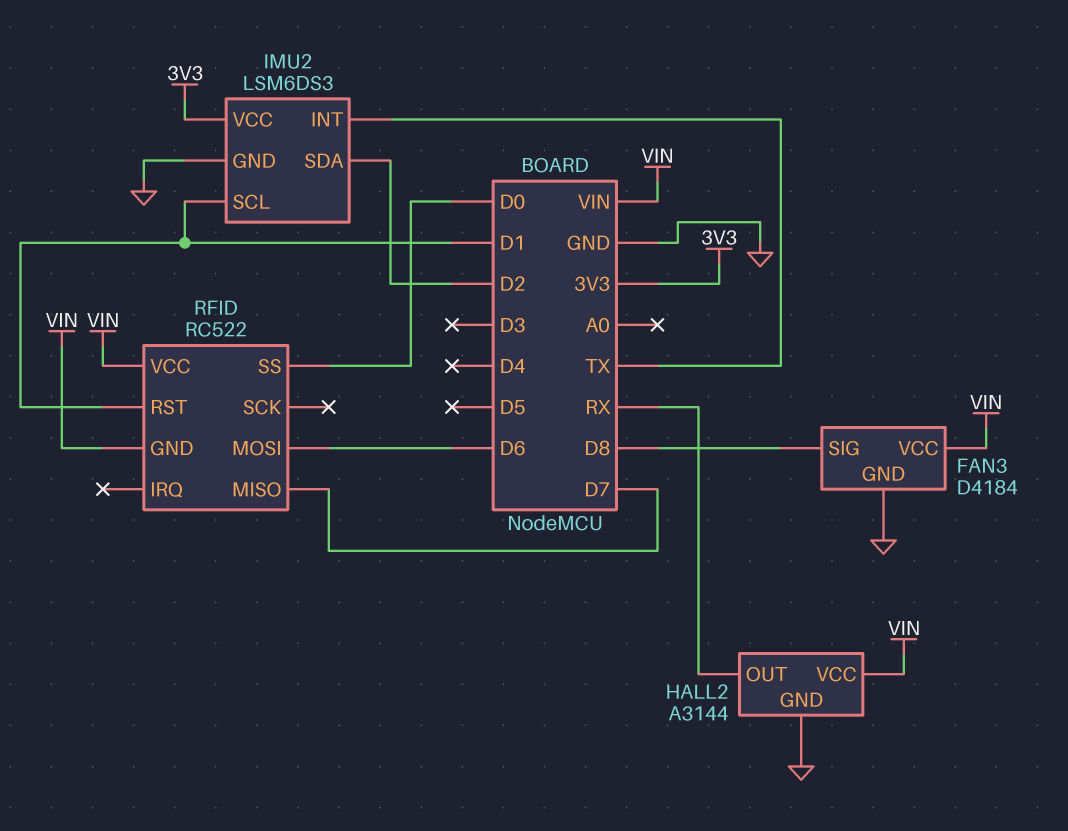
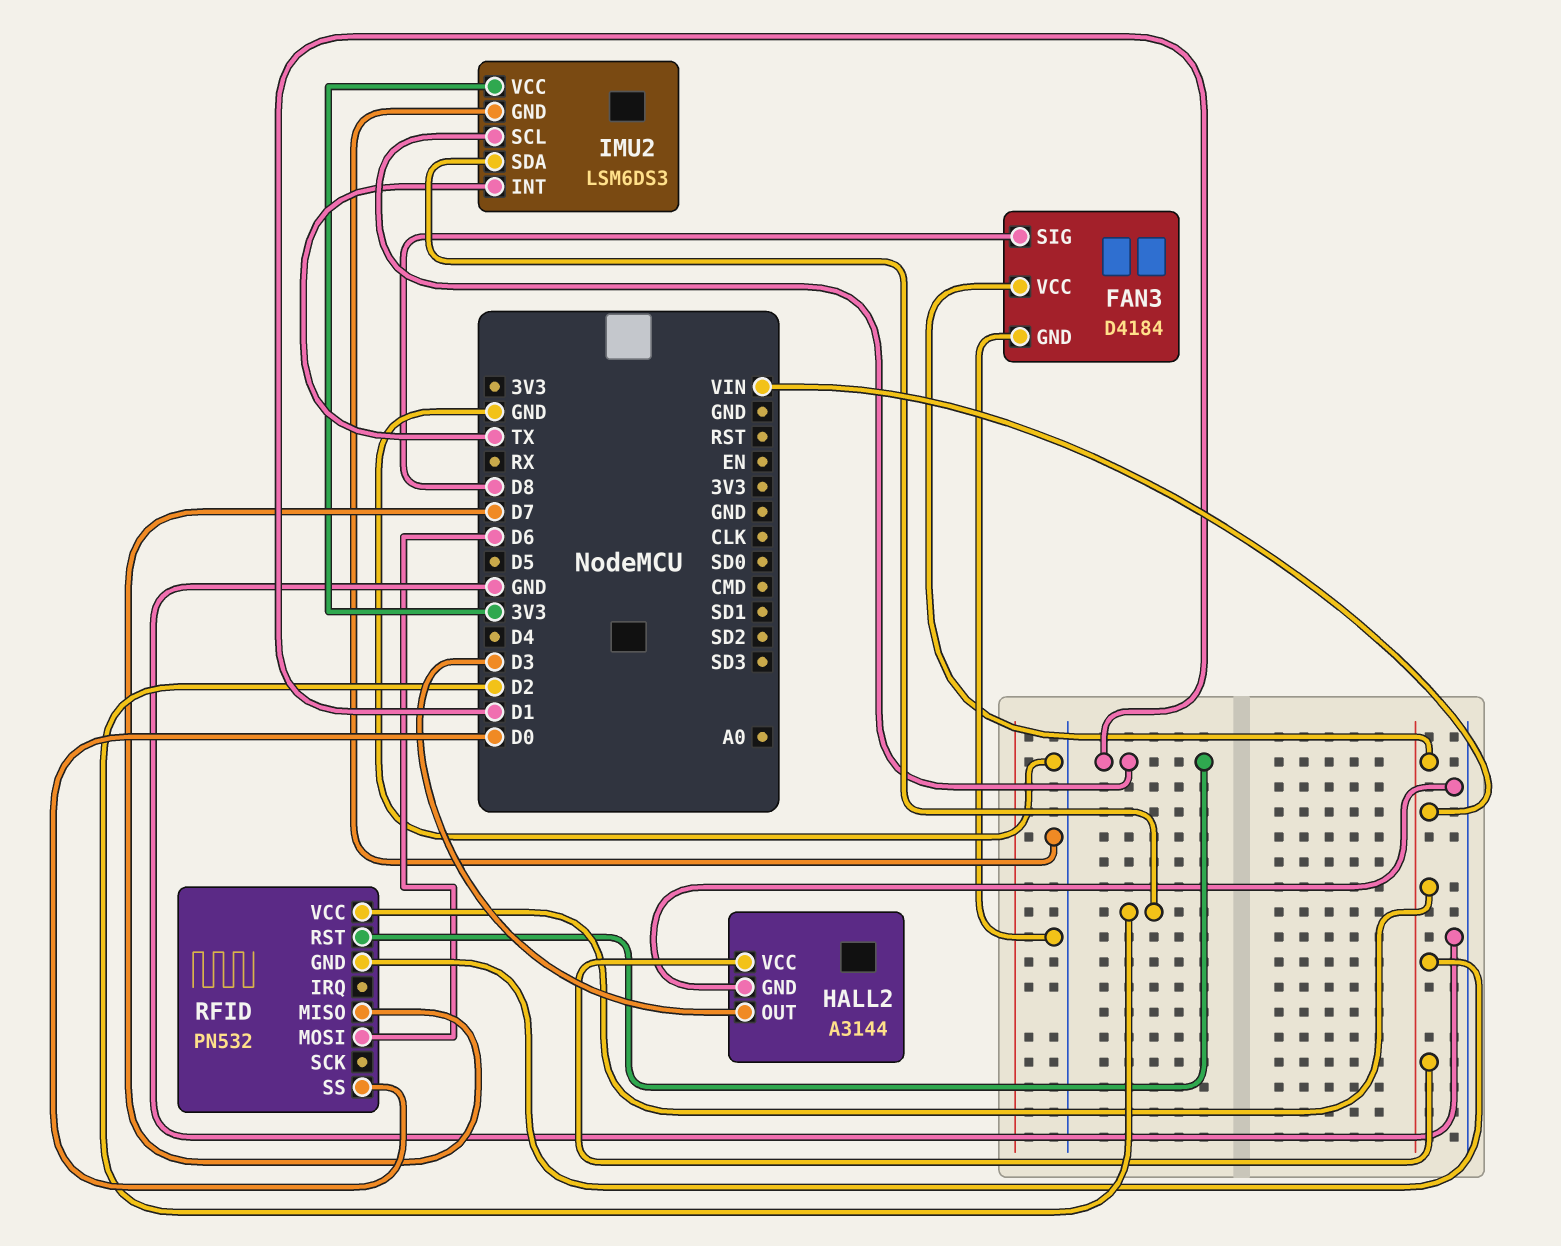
HALL2 pin OUT: RX -> D3
RFID: RC522 -> PN532

